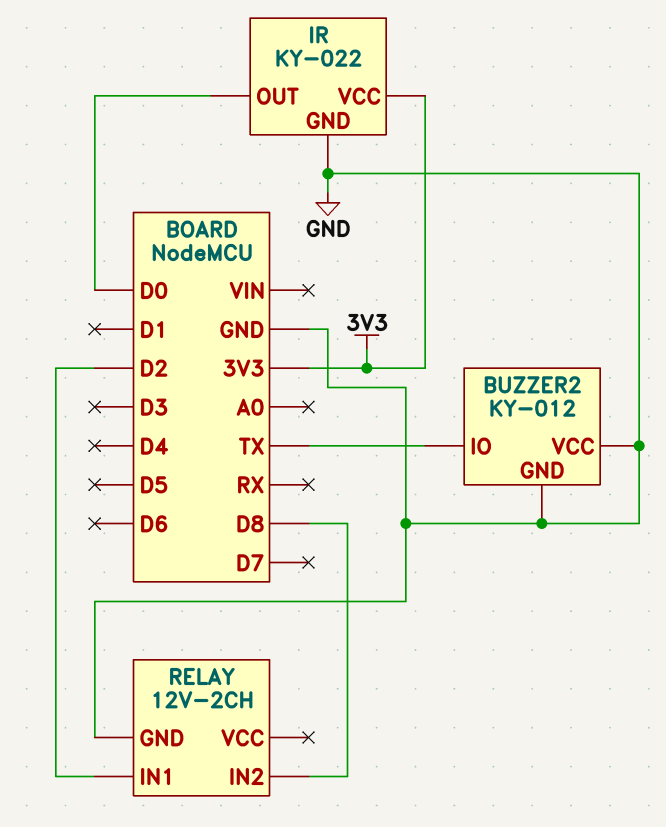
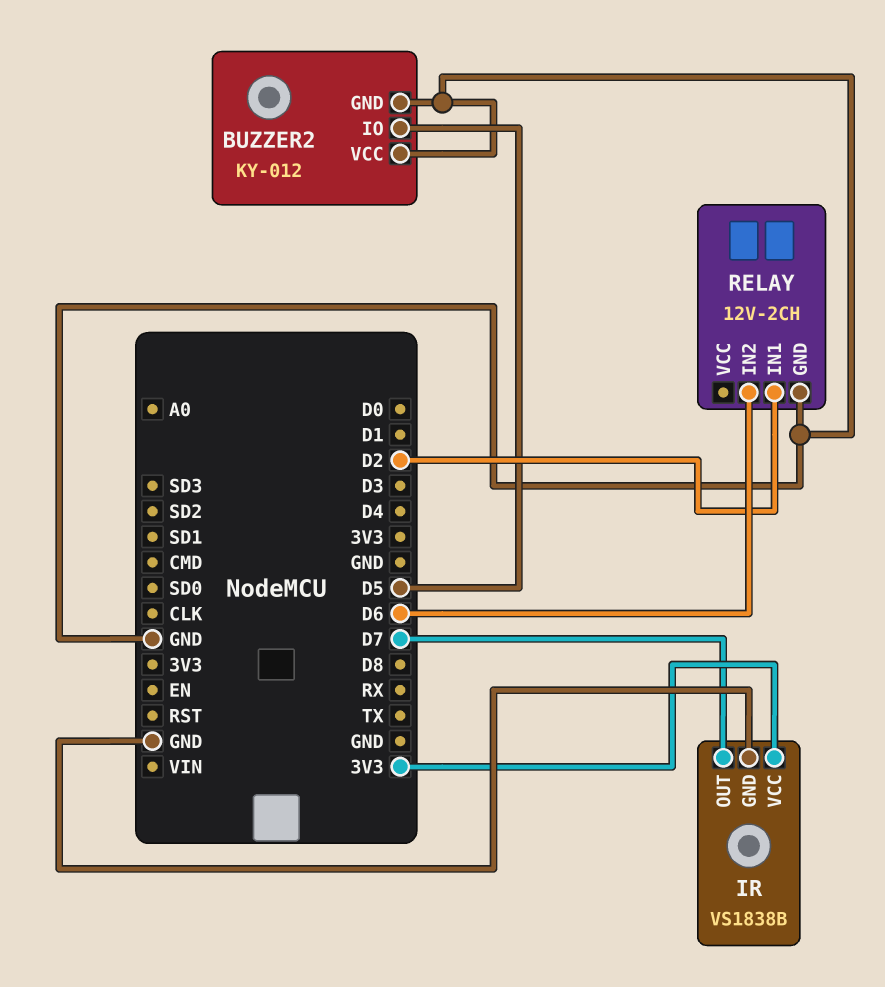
BUZZER2 pin IO: TX -> D5
IR: KY-022 -> VS1838B
IR pin OUT: D0 -> D7
RELAY pin IN2: D8 -> D6

